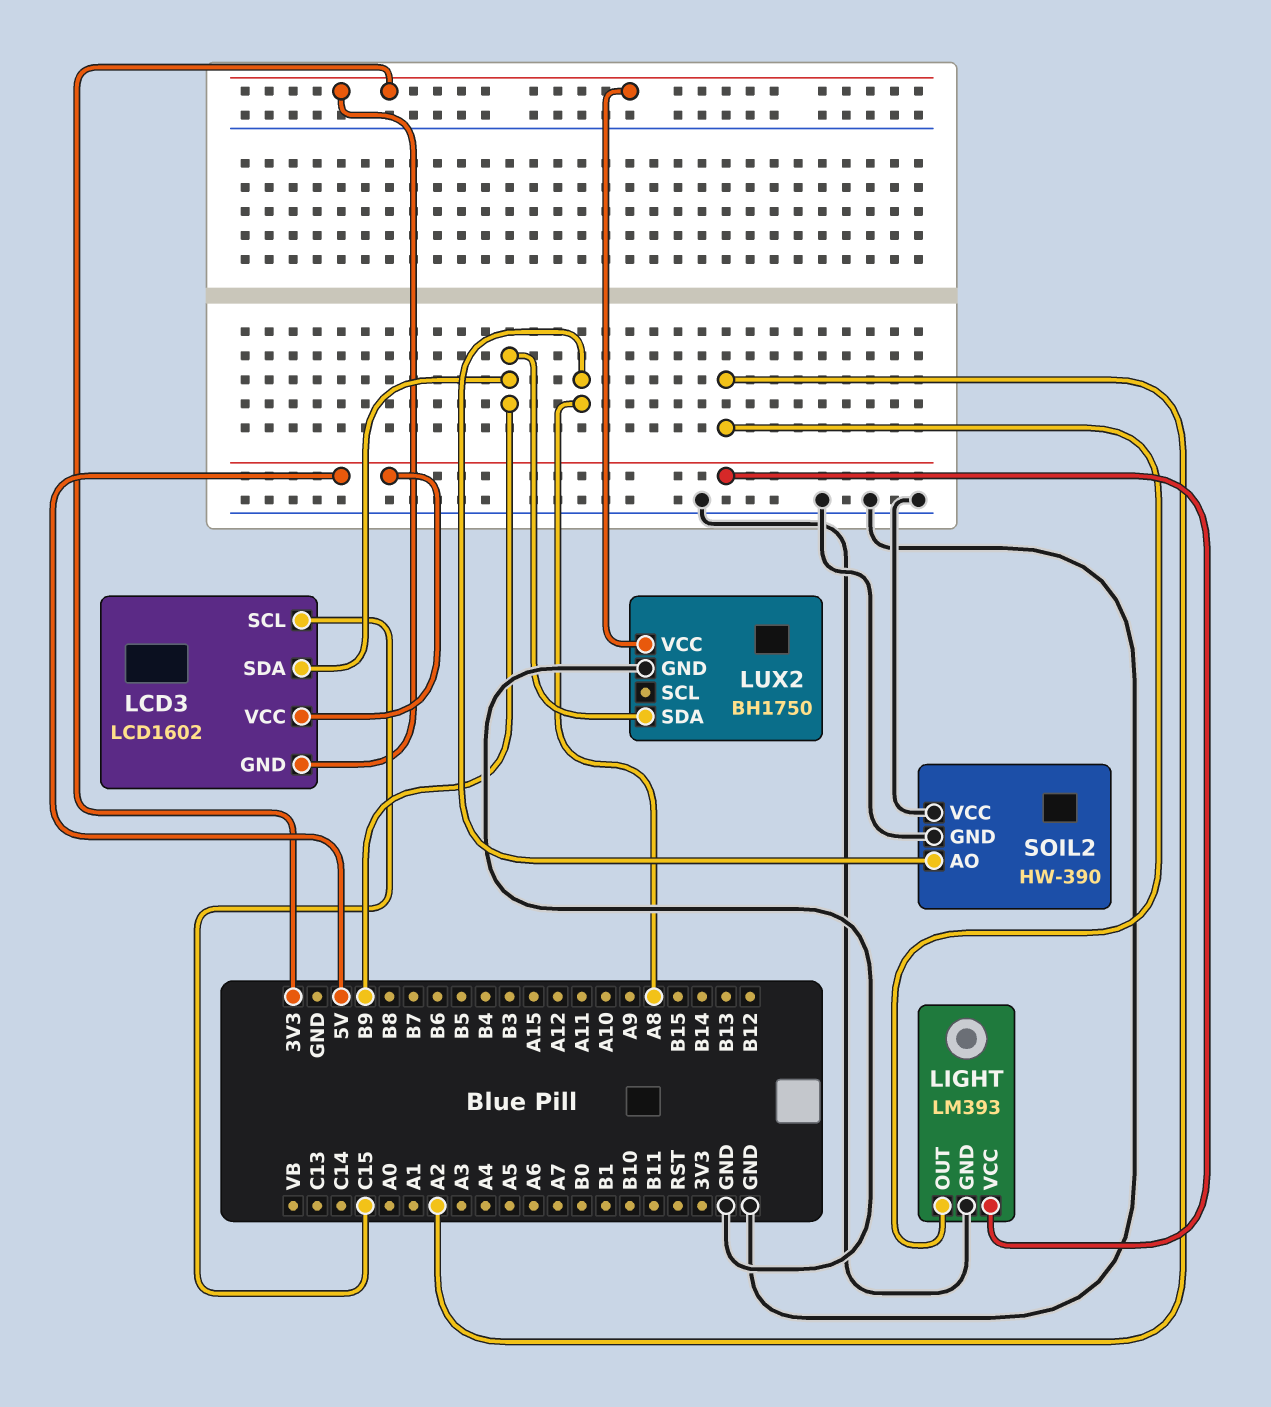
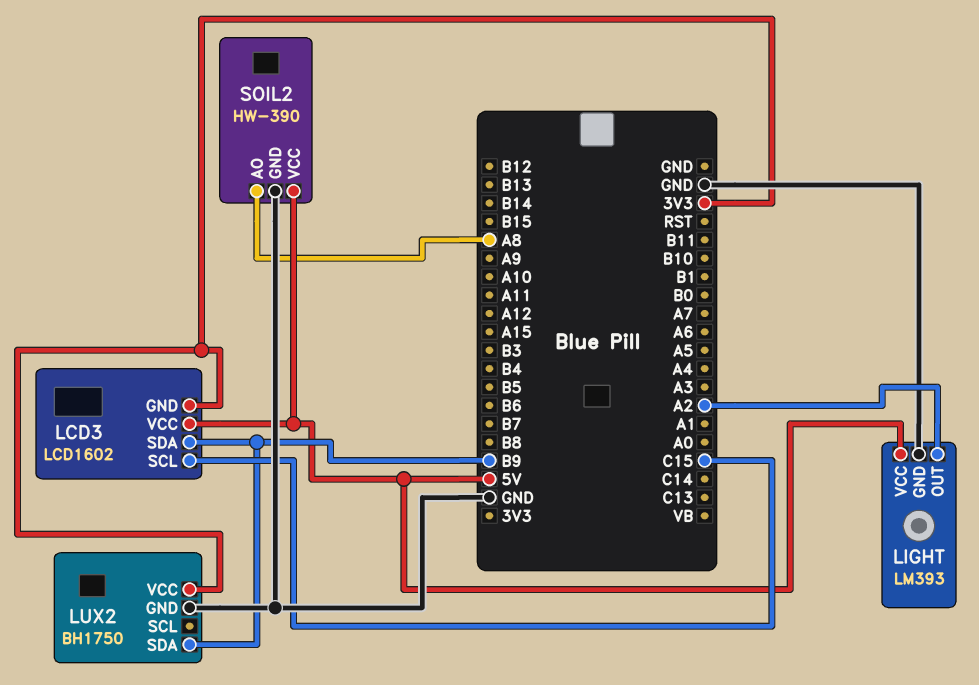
SOIL2 pin VCC: GND -> 5V

